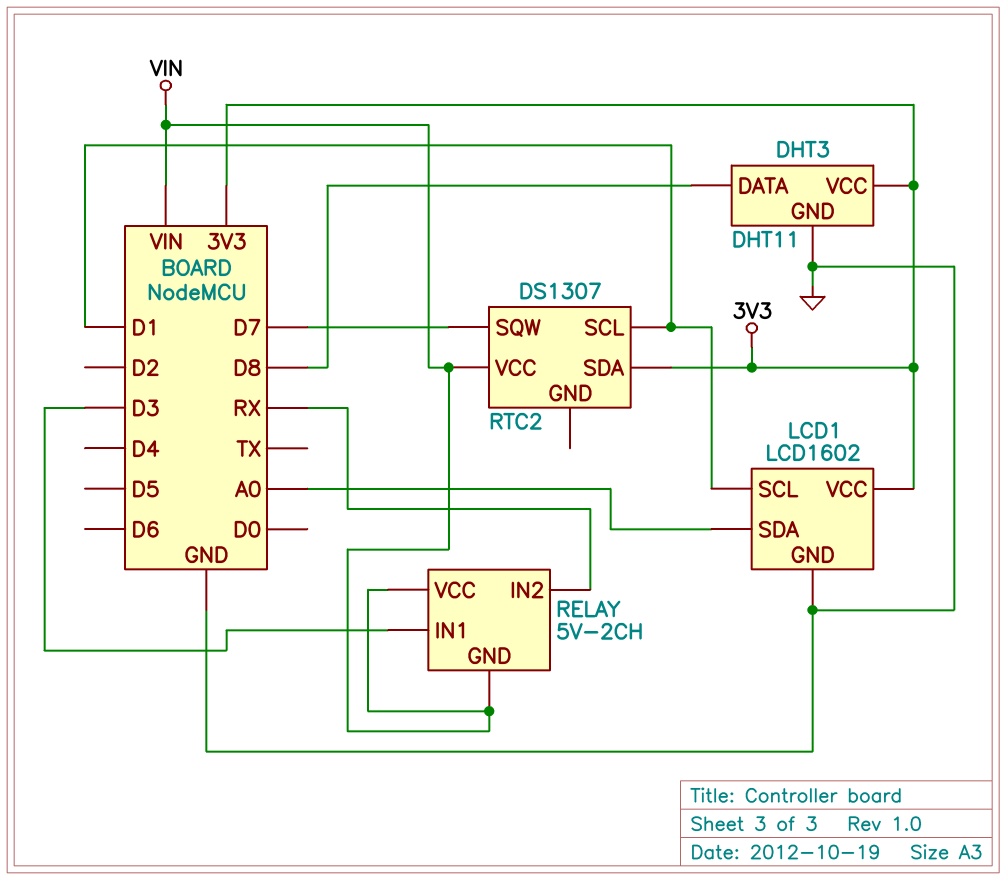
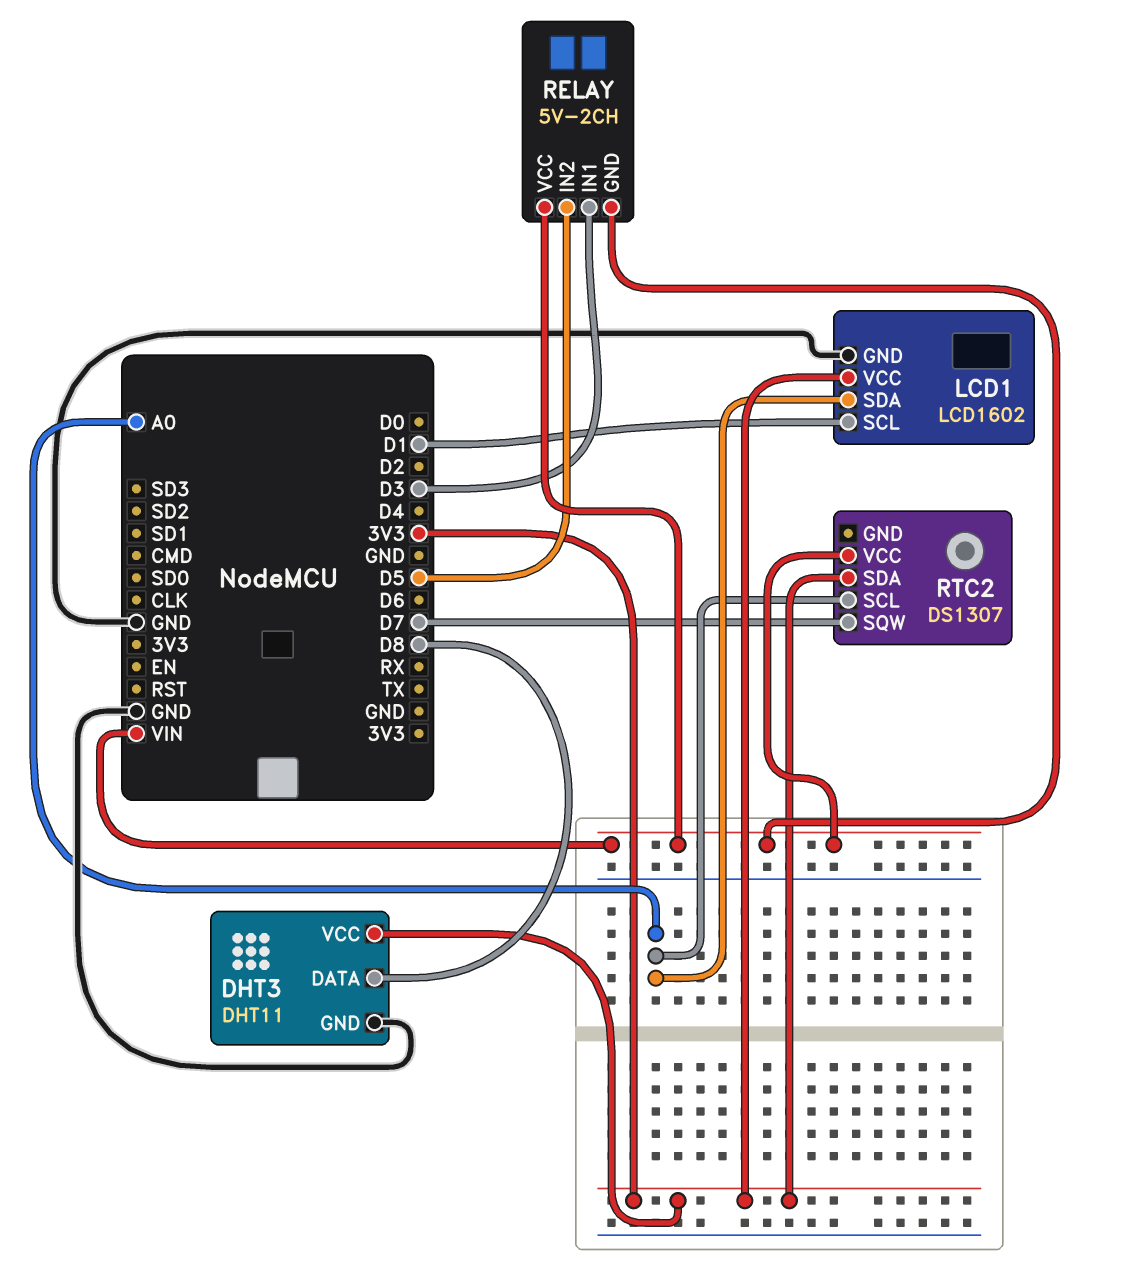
RELAY pin IN2: RX -> D5
RTC2 pin SCL: D1 -> A0

